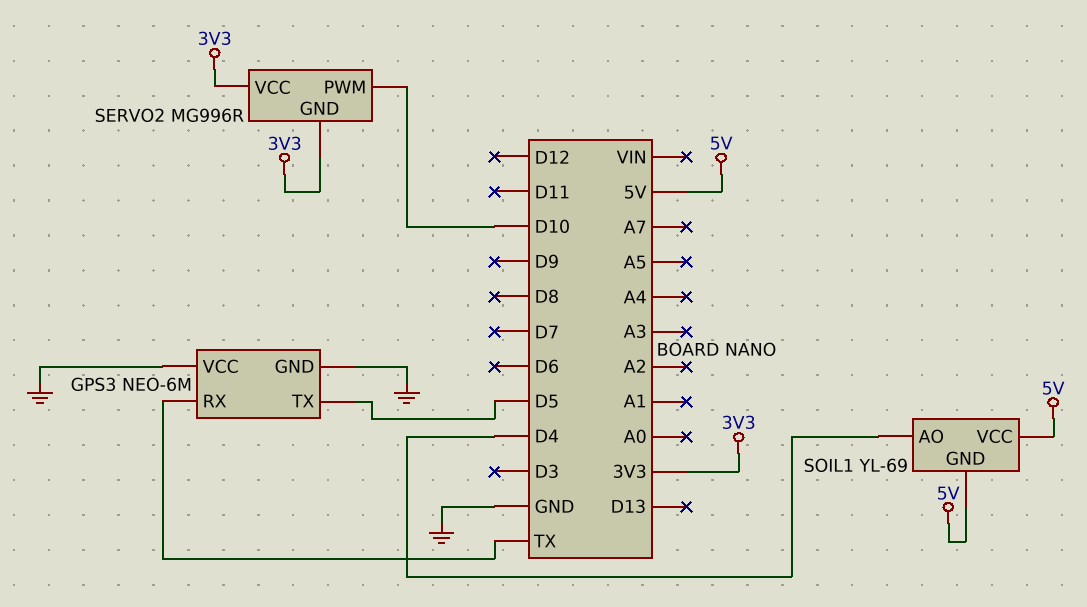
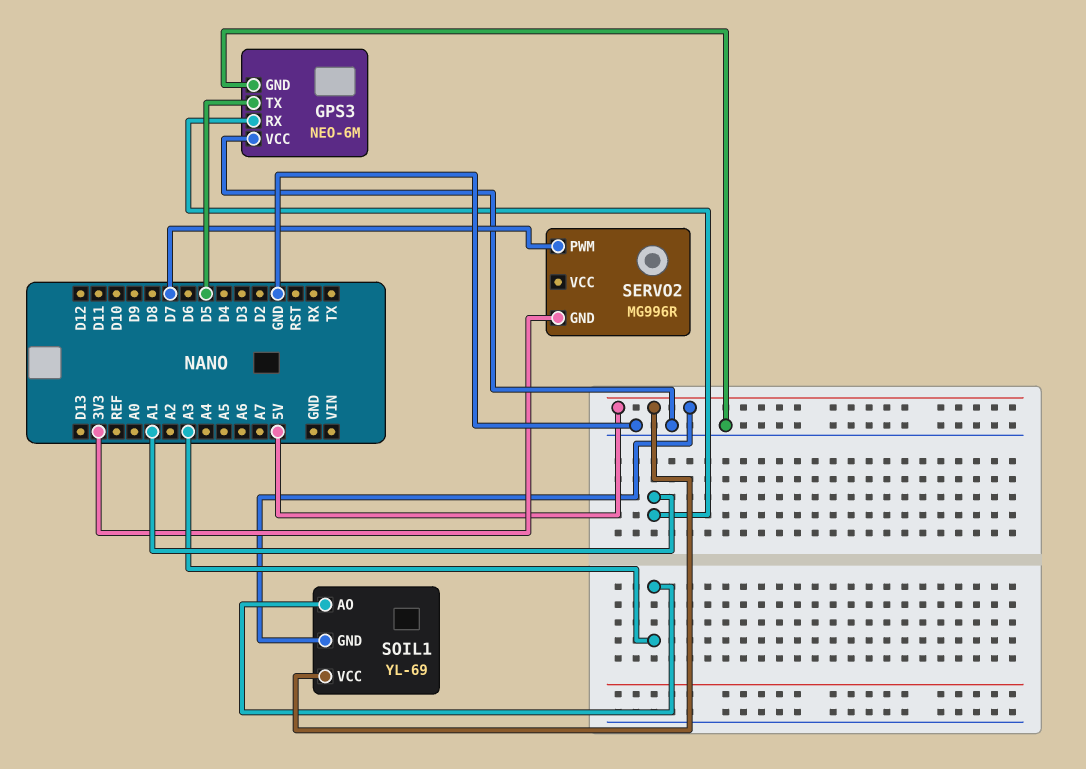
GPS3 pin RX: TX -> A1
SERVO2 pin PWM: D10 -> D7
SERVO2 pin VCC: 3V3 -> none
SOIL1 pin AO: D4 -> A3

